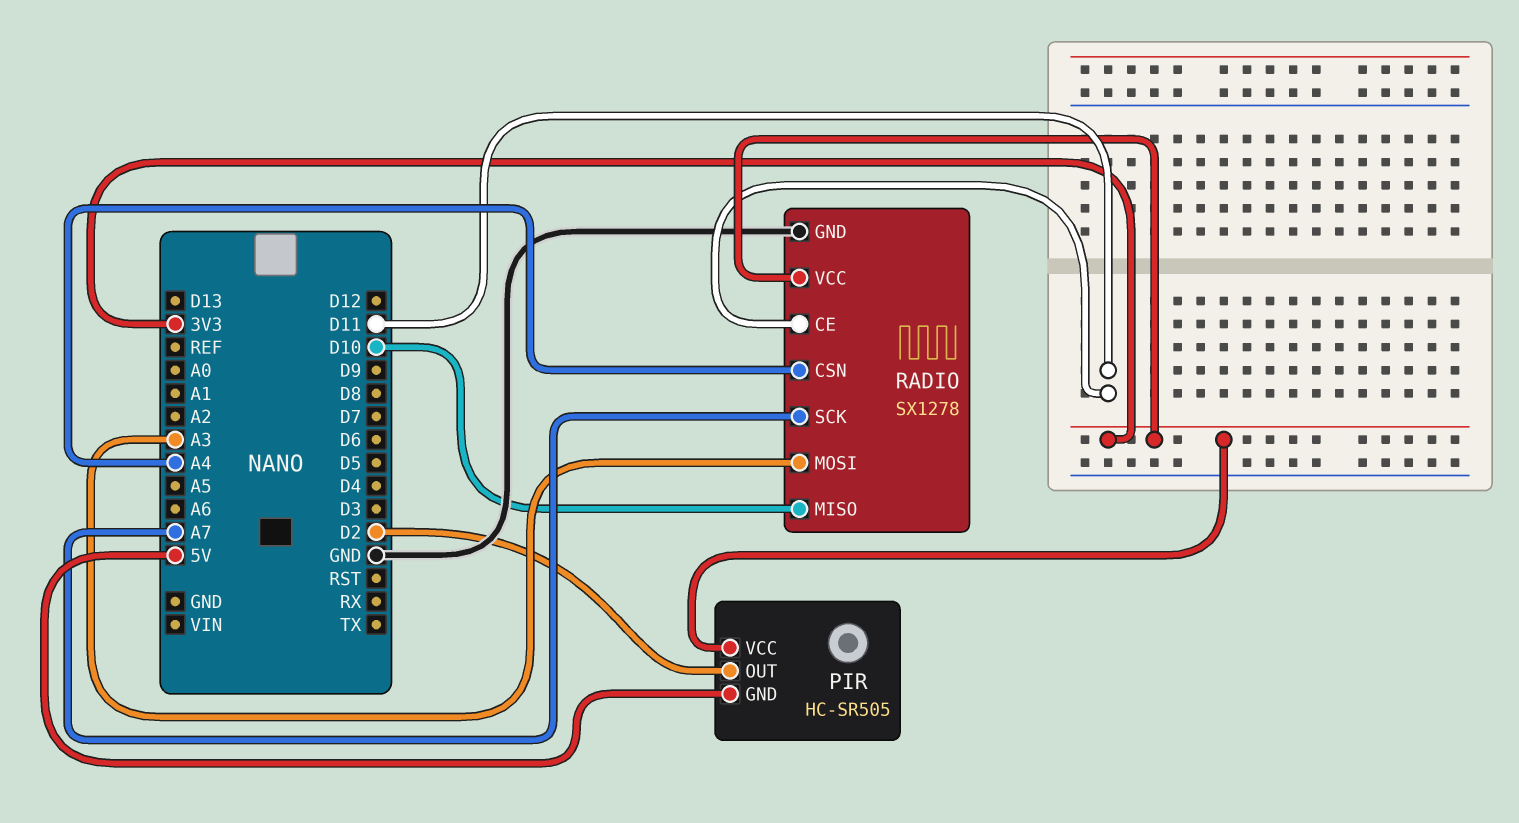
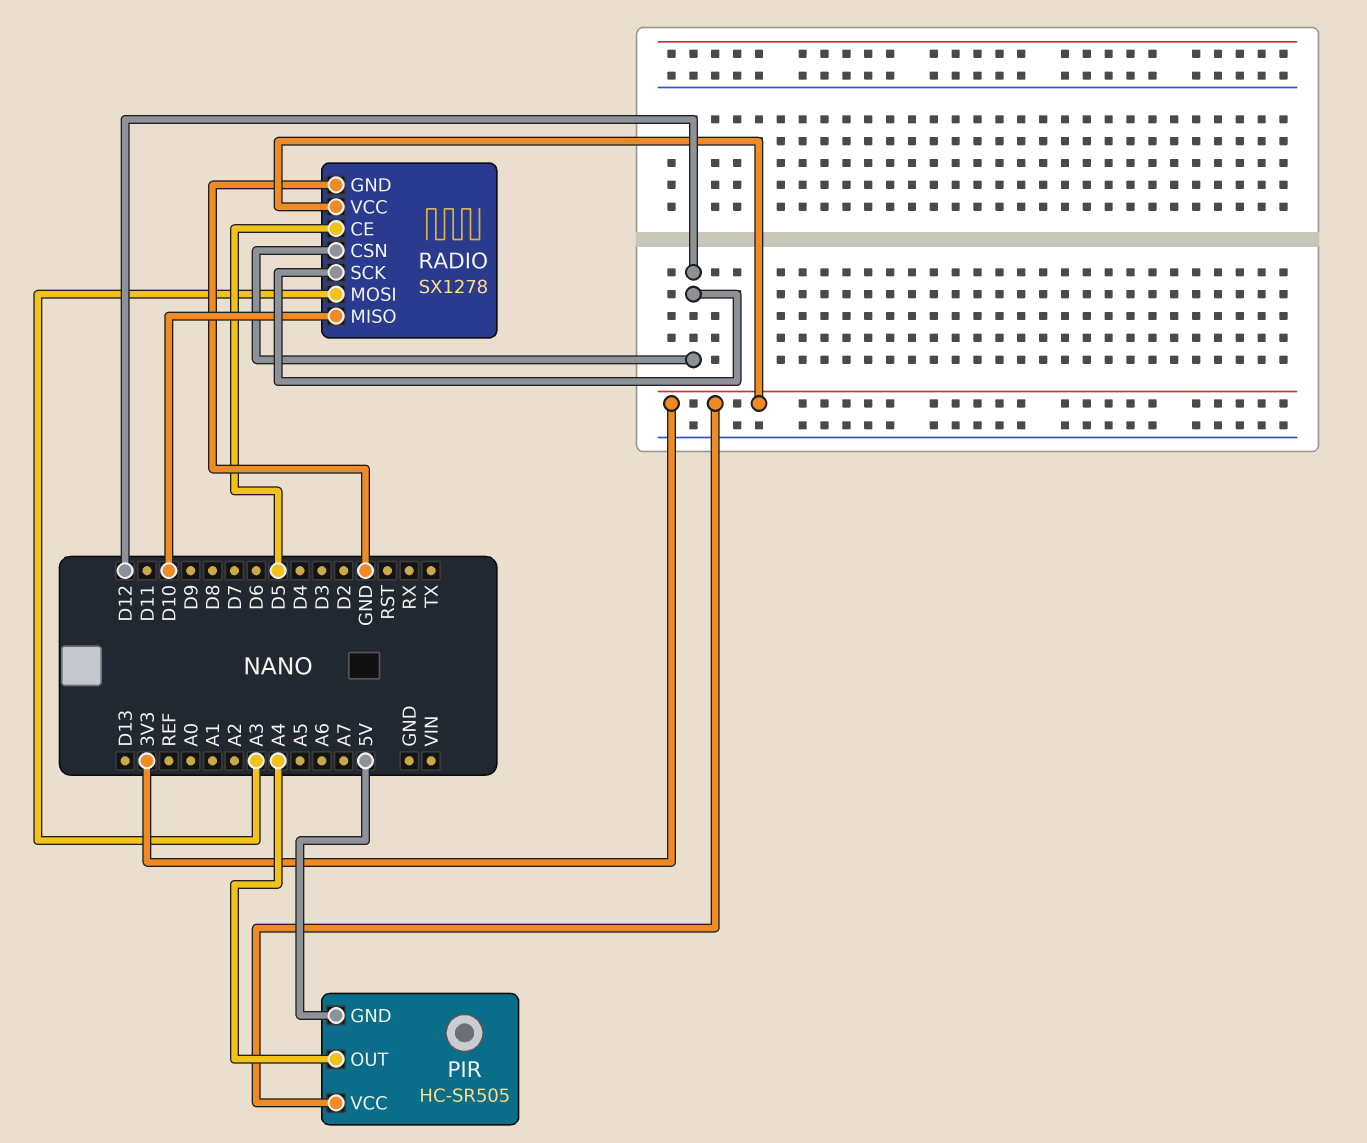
PIR pin OUT: D2 -> A4
RADIO pin CE: D11 -> D5
RADIO pin CSN: A4 -> D12
RADIO pin SCK: A7 -> D12

